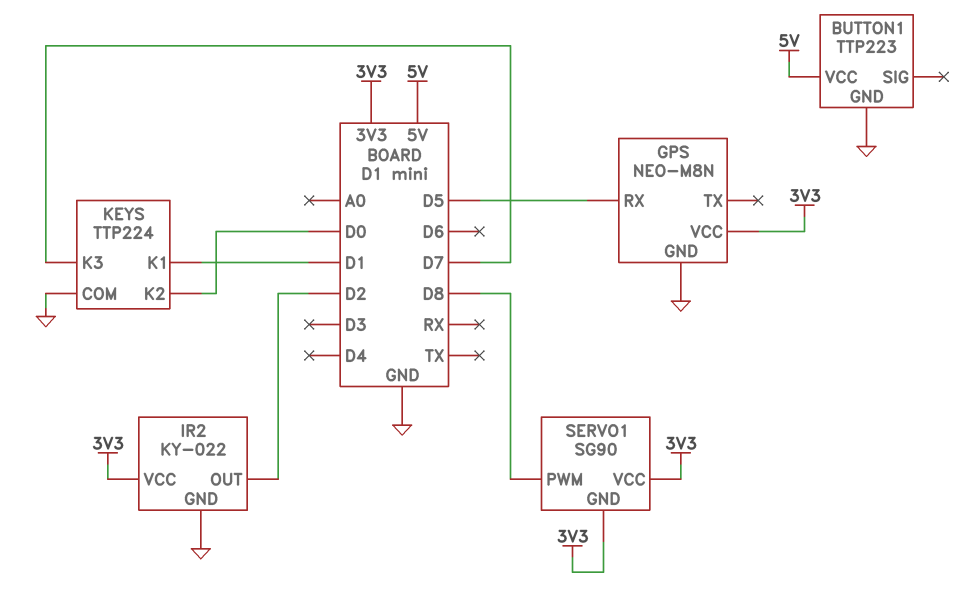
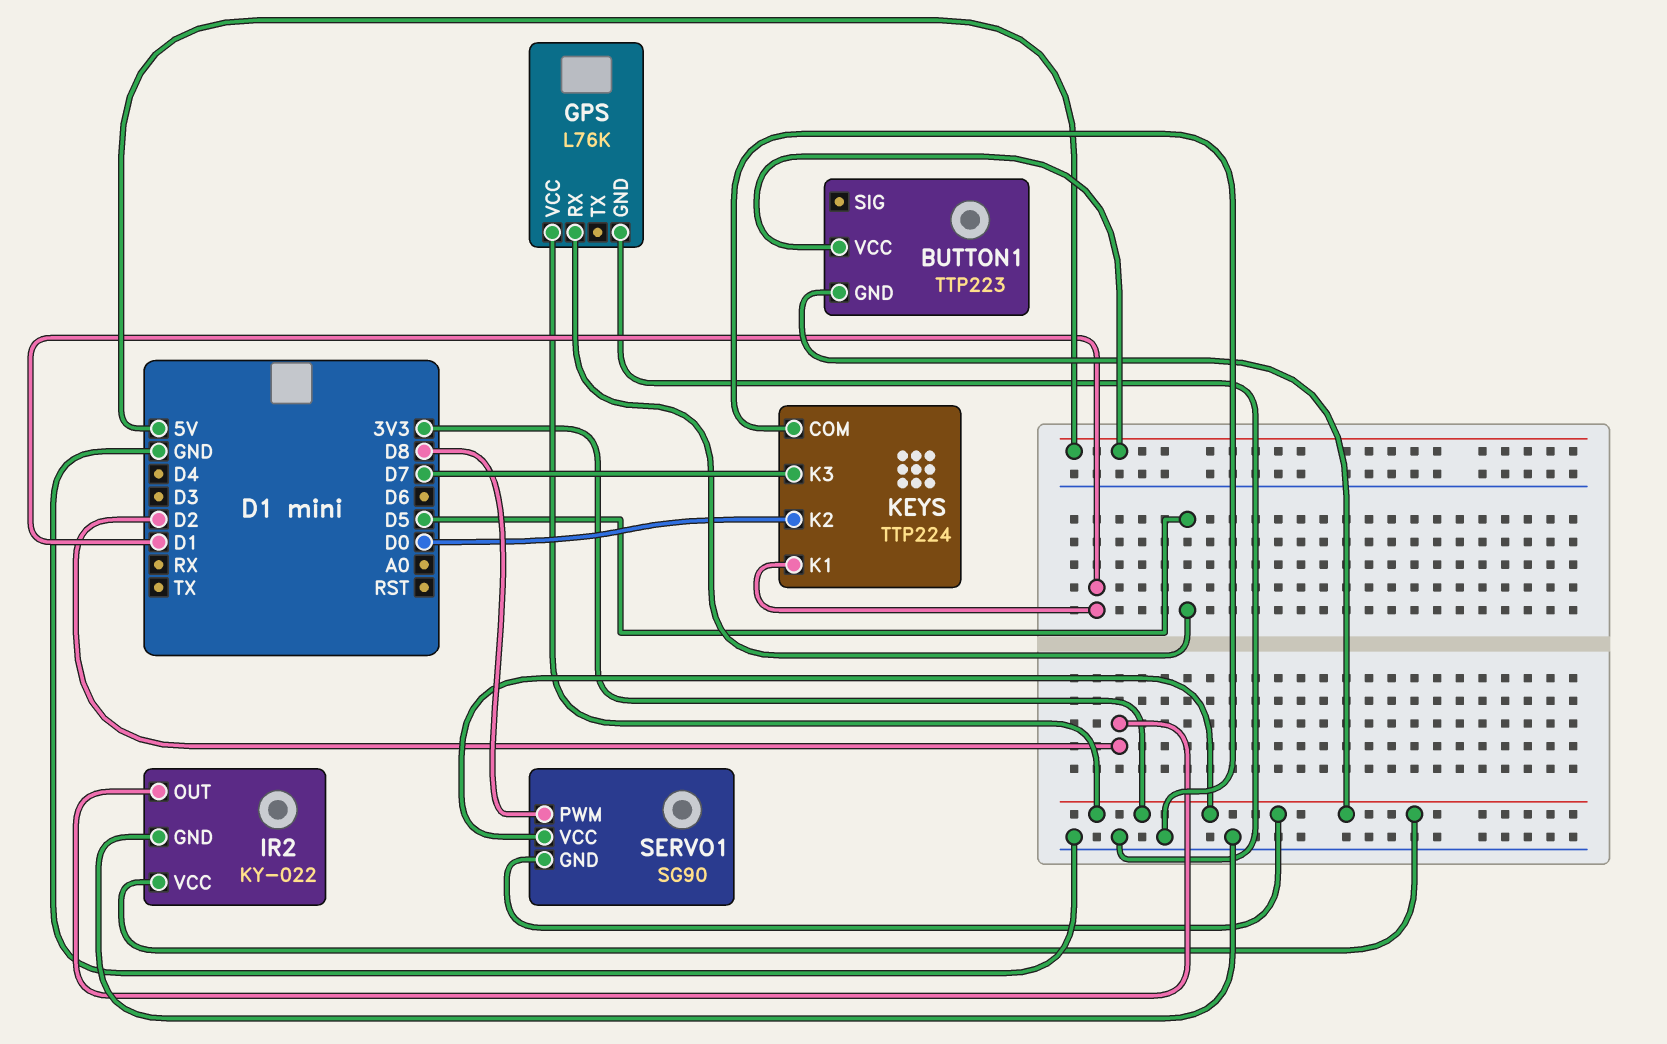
BUTTON1 pin GND: GND -> 3V3
GPS: NEO-M8N -> L76K

